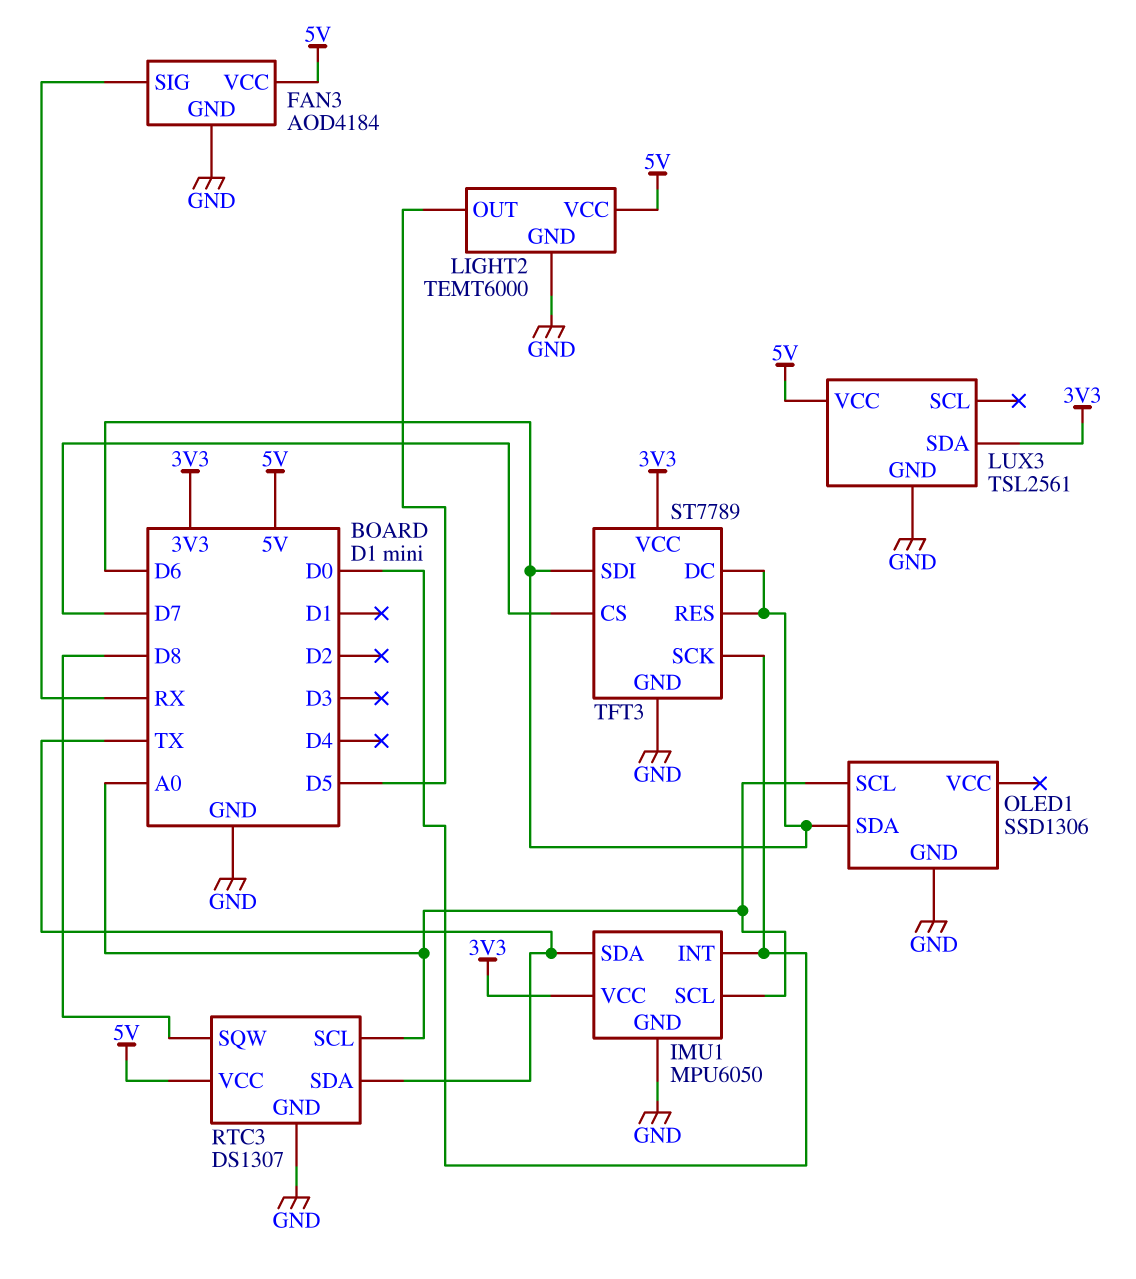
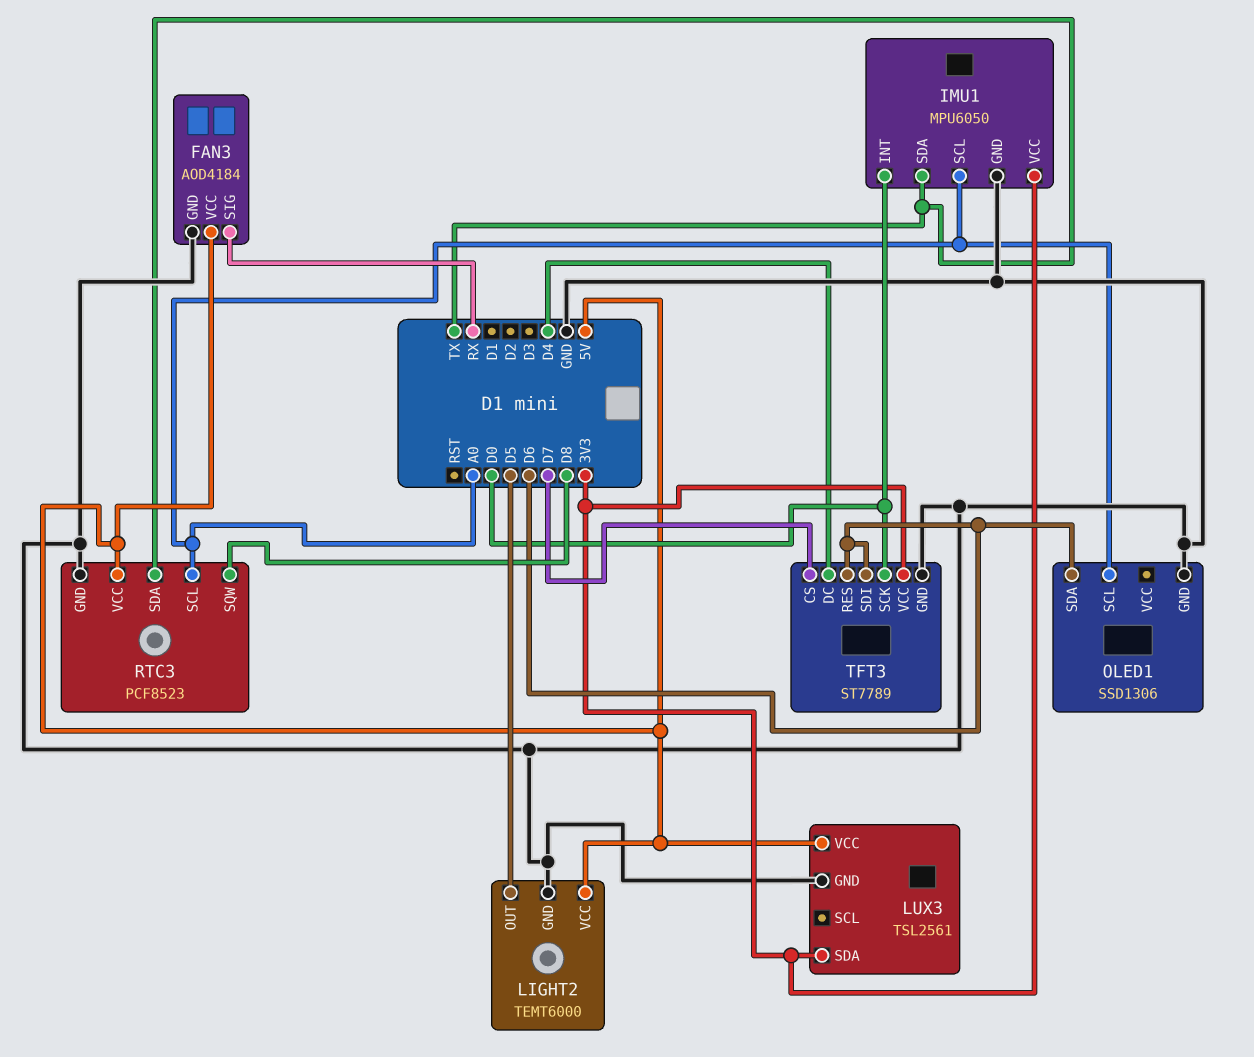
RTC3: DS1307 -> PCF8523
TFT3 pin DC: D6 -> D4

